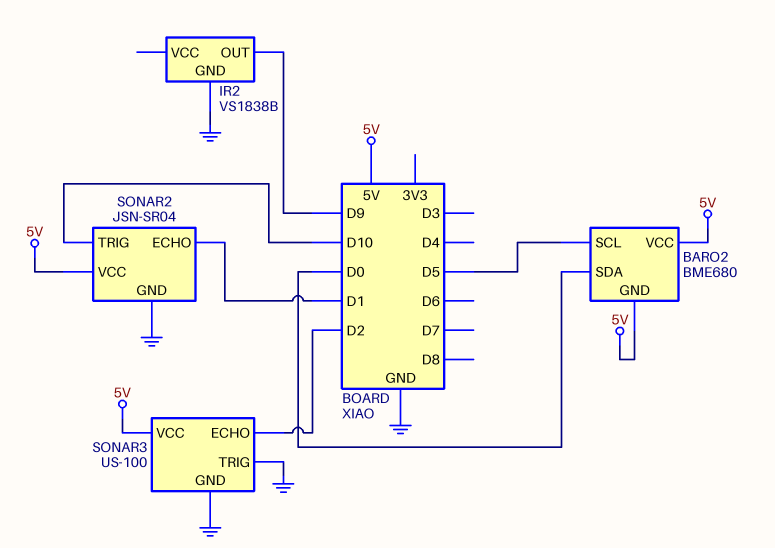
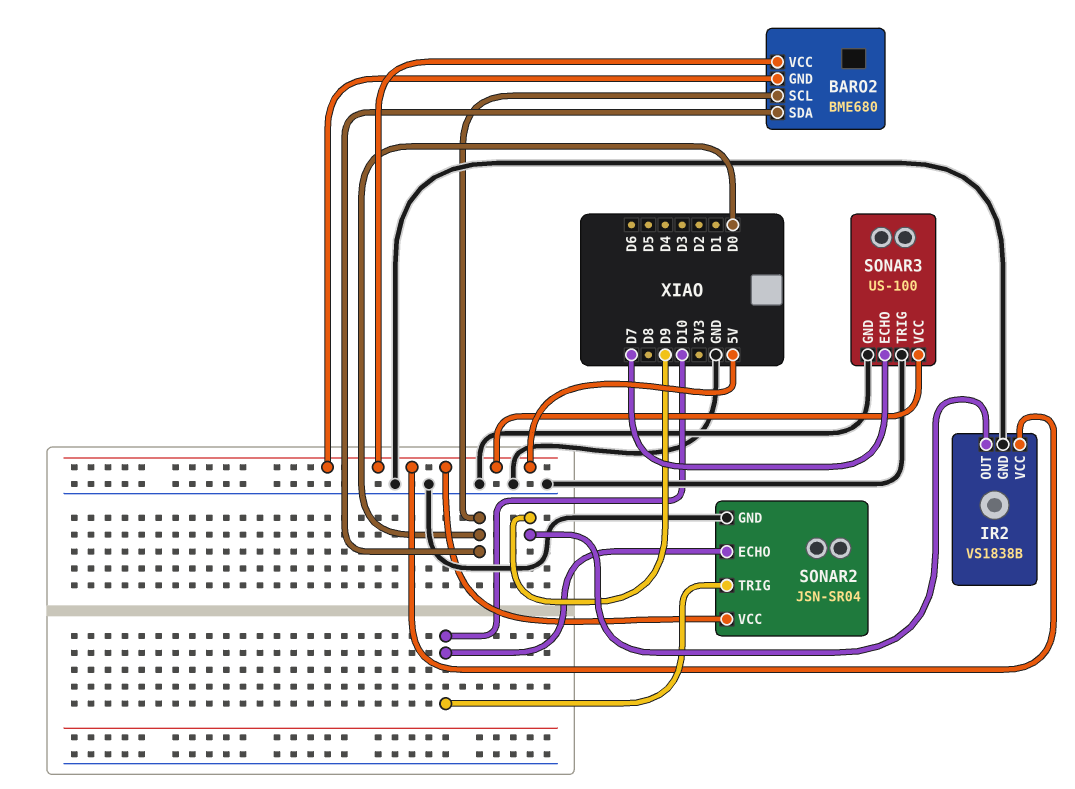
BARO2 pin SCL: D5 -> D0
IR2 pin VCC: none -> 5V
SONAR2 pin ECHO: D1 -> D10
SONAR3 pin ECHO: D2 -> D7

